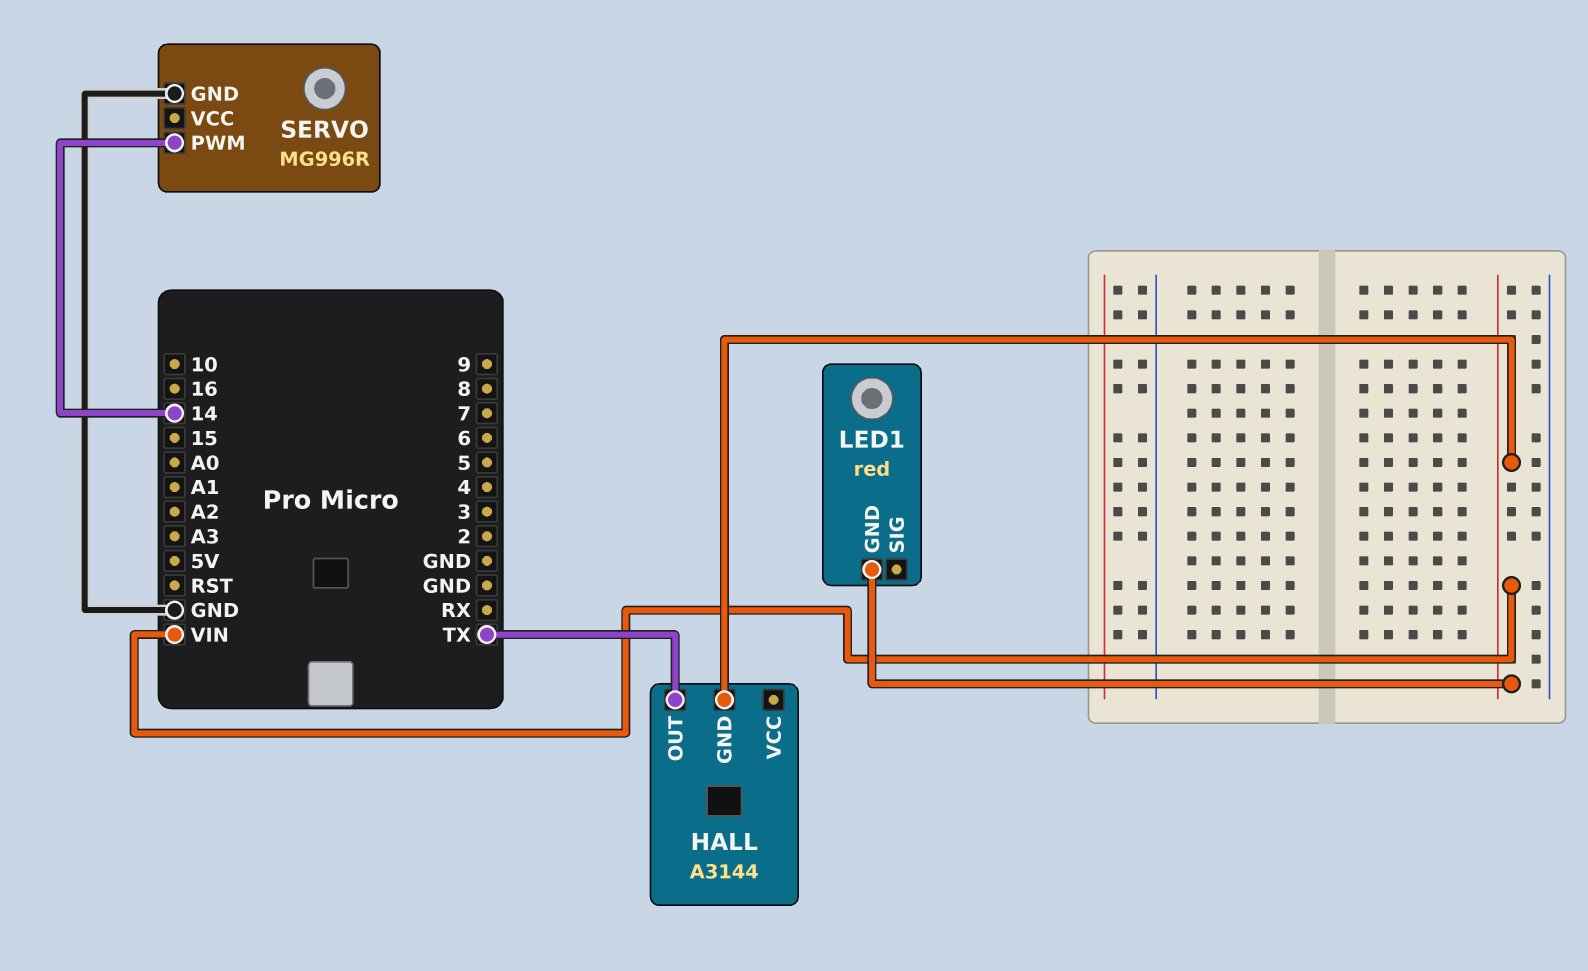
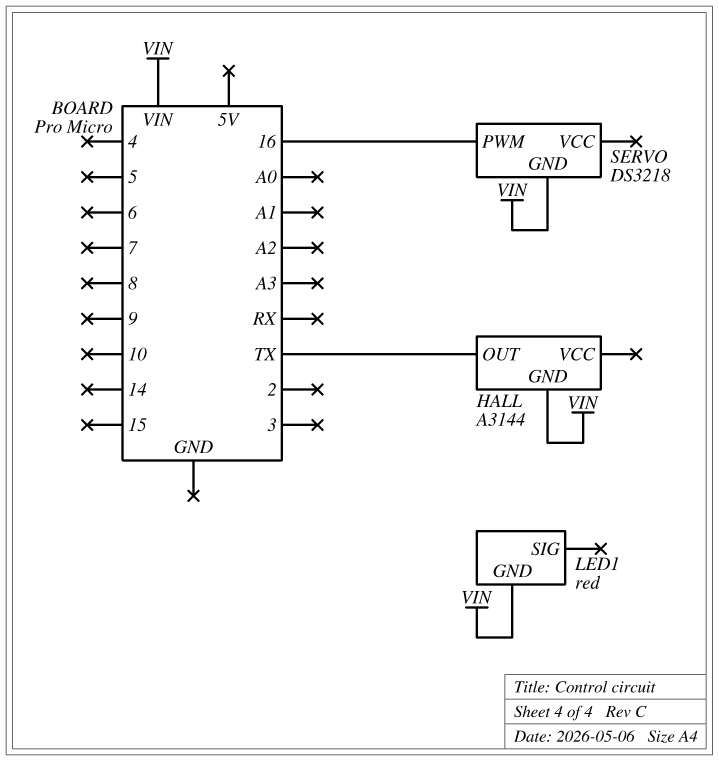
SERVO: MG996R -> DS3218
SERVO pin GND: GND -> VIN
SERVO pin PWM: 14 -> 16

